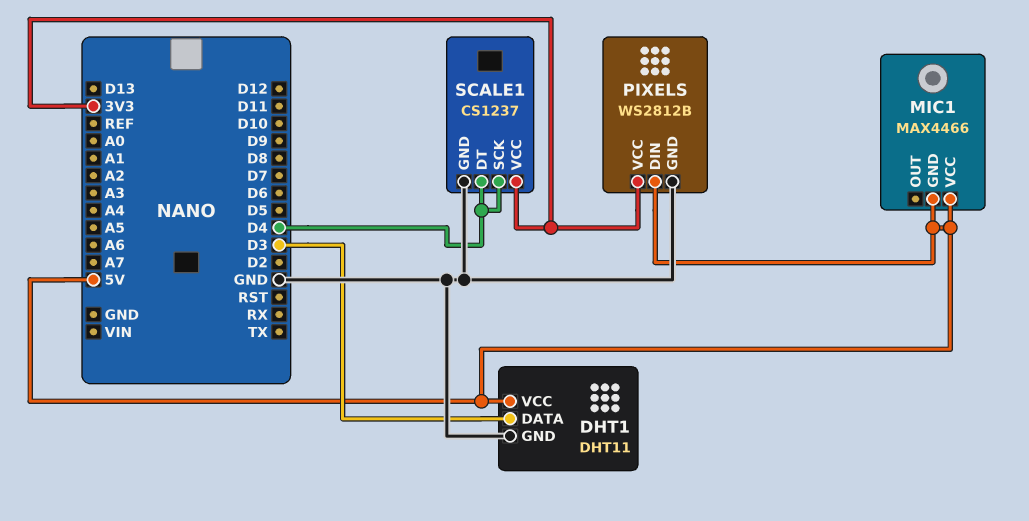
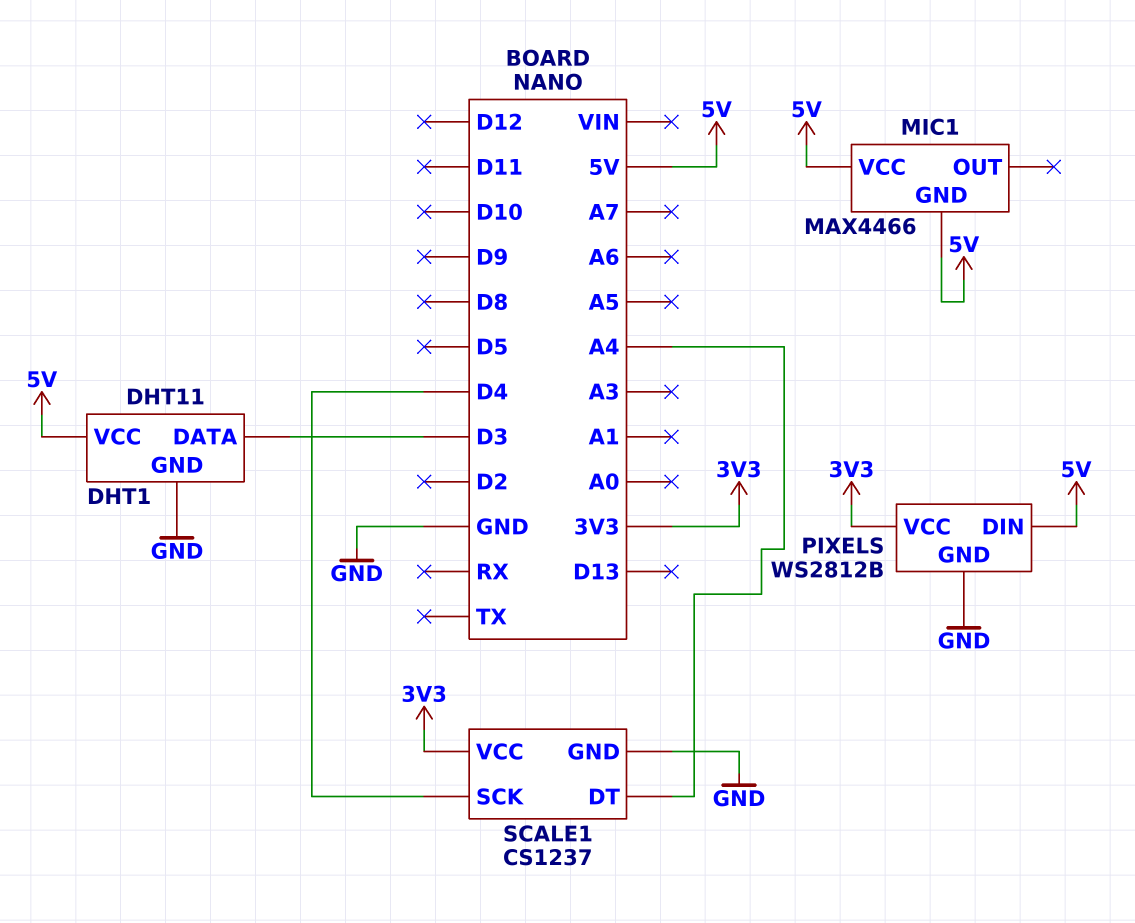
SCALE1 pin DT: D4 -> A4

